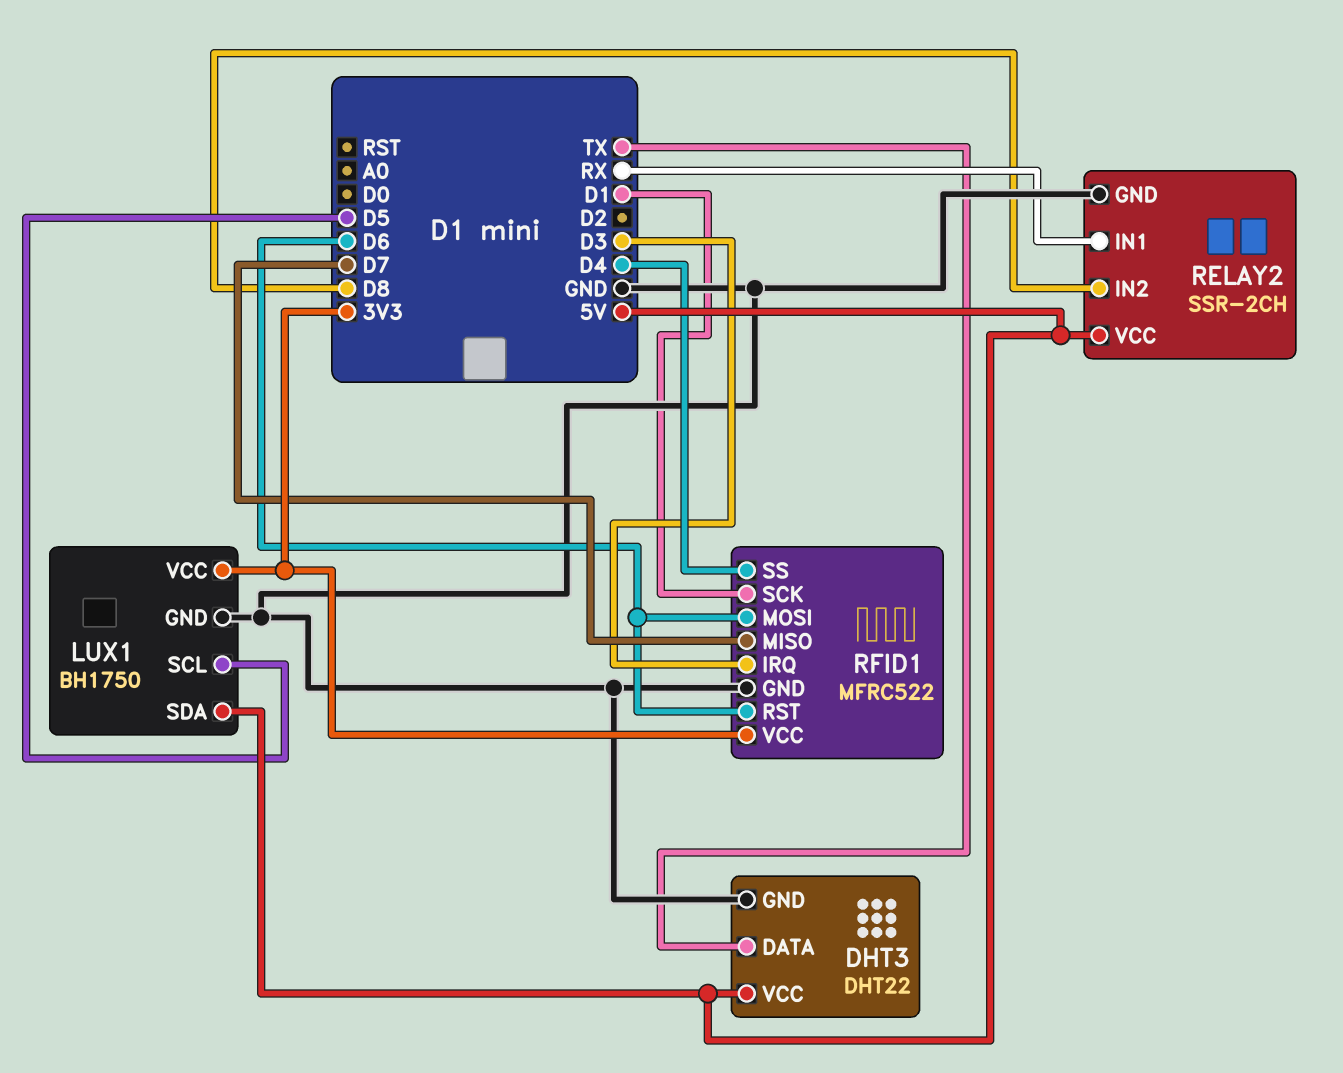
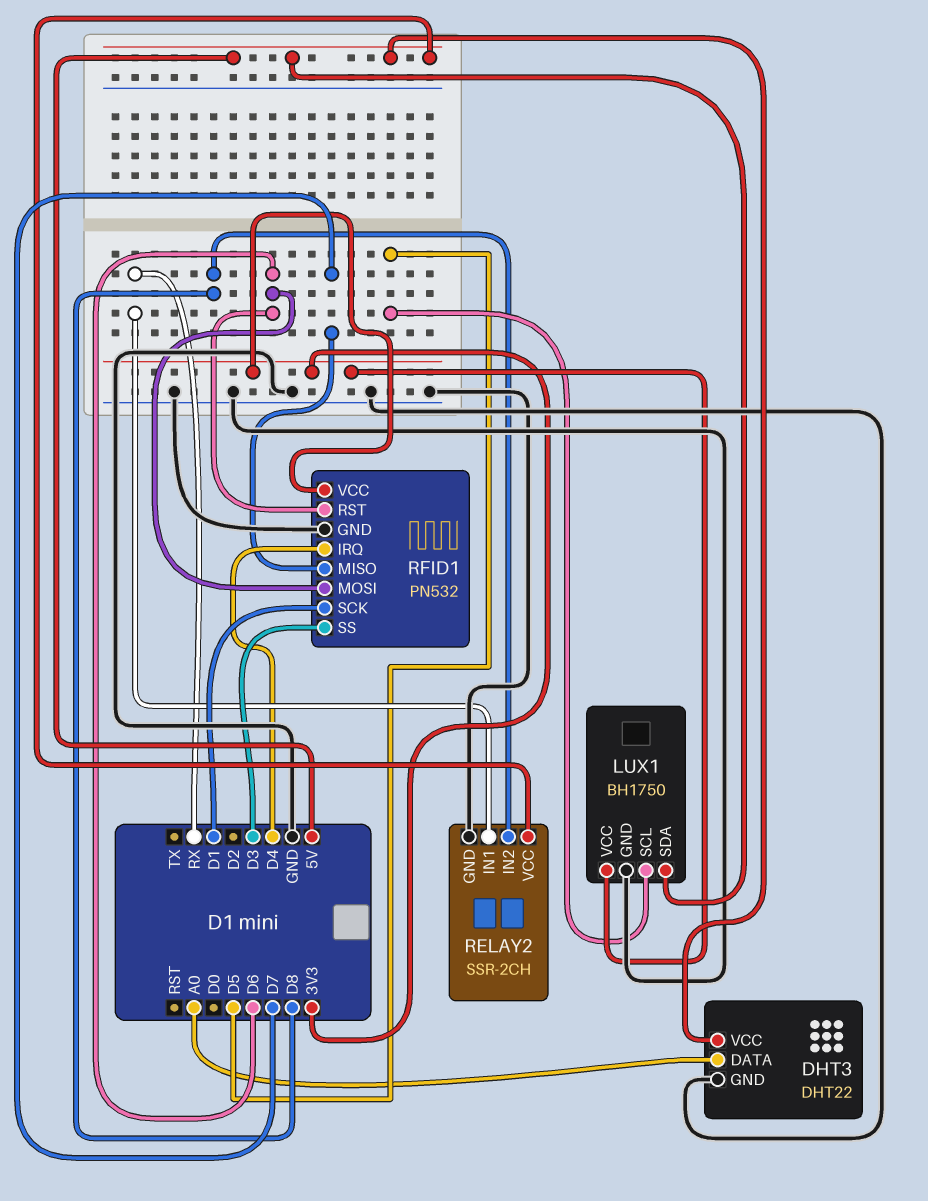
DHT3 pin DATA: TX -> A0
RFID1: MFRC522 -> PN532
RFID1 pin IRQ: D3 -> D4
RFID1 pin SS: D4 -> D3

